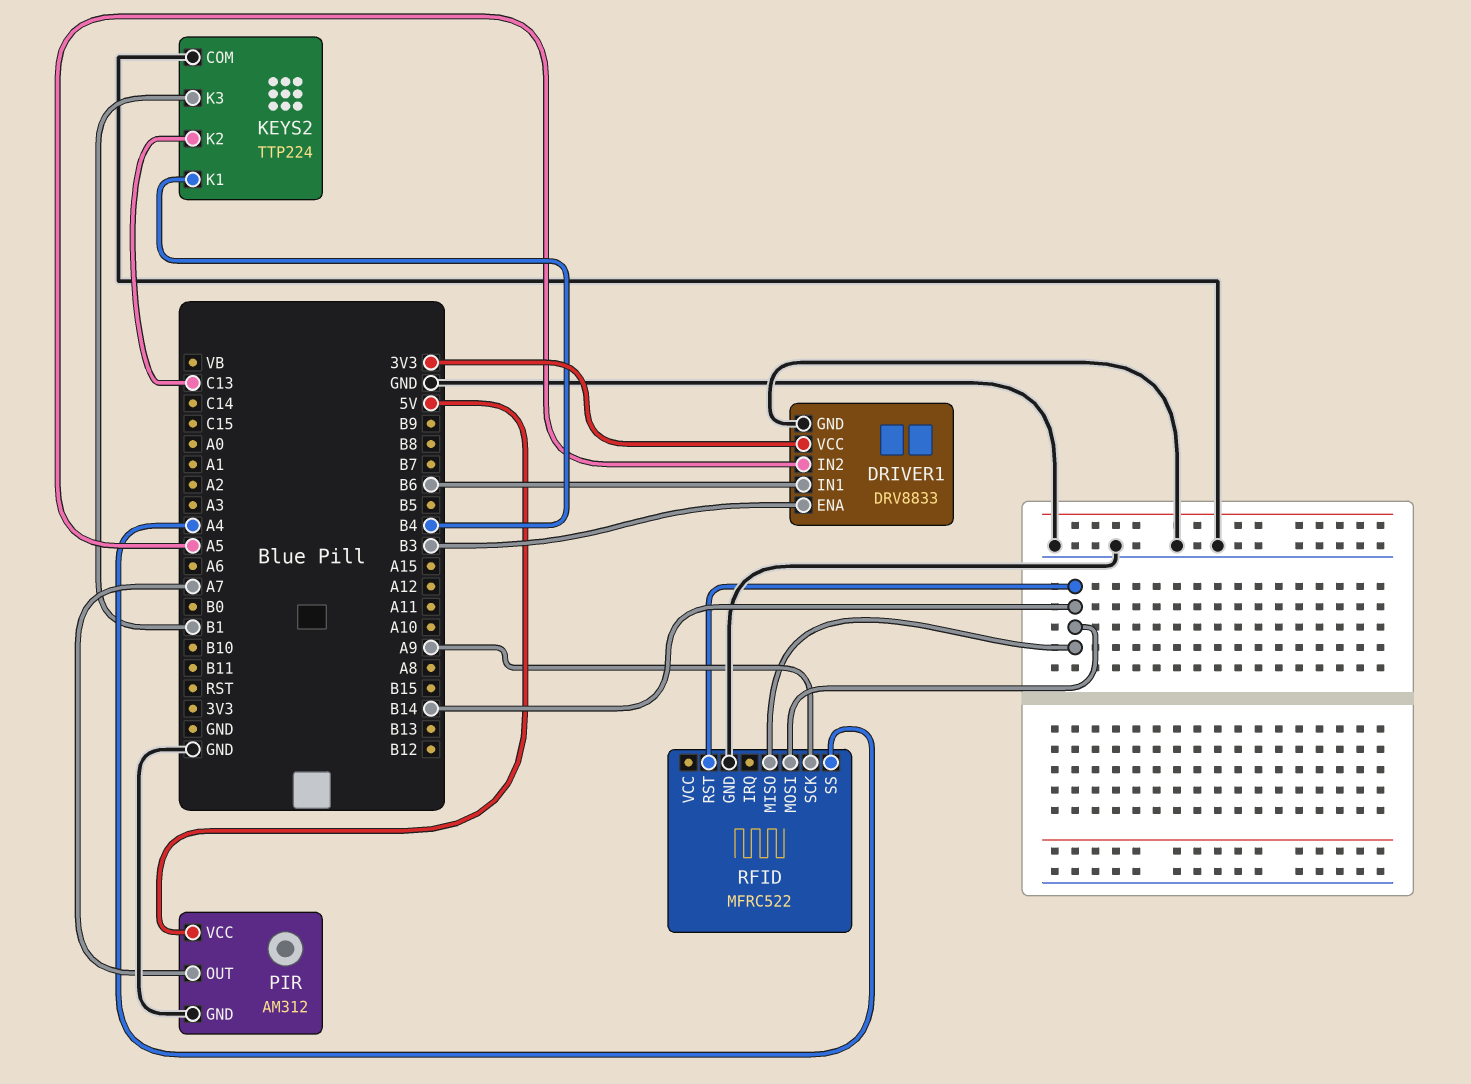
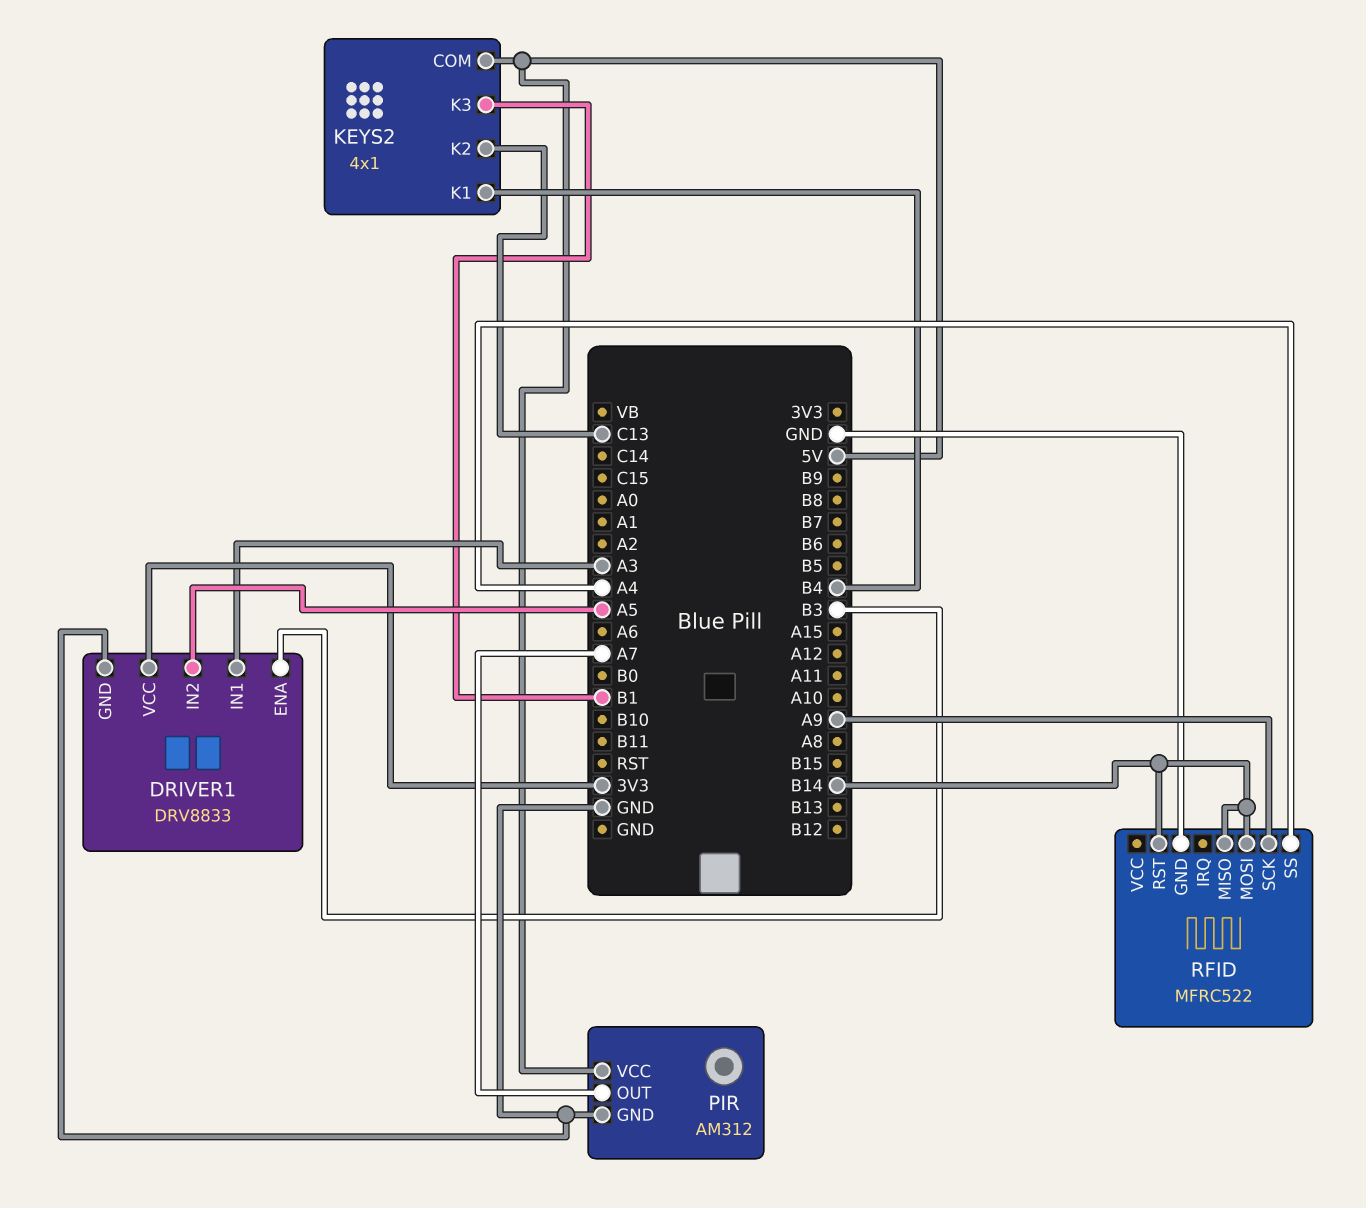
DRIVER1 pin IN1: B6 -> A3
KEYS2: TTP224 -> 4x1
KEYS2 pin COM: GND -> 5V

